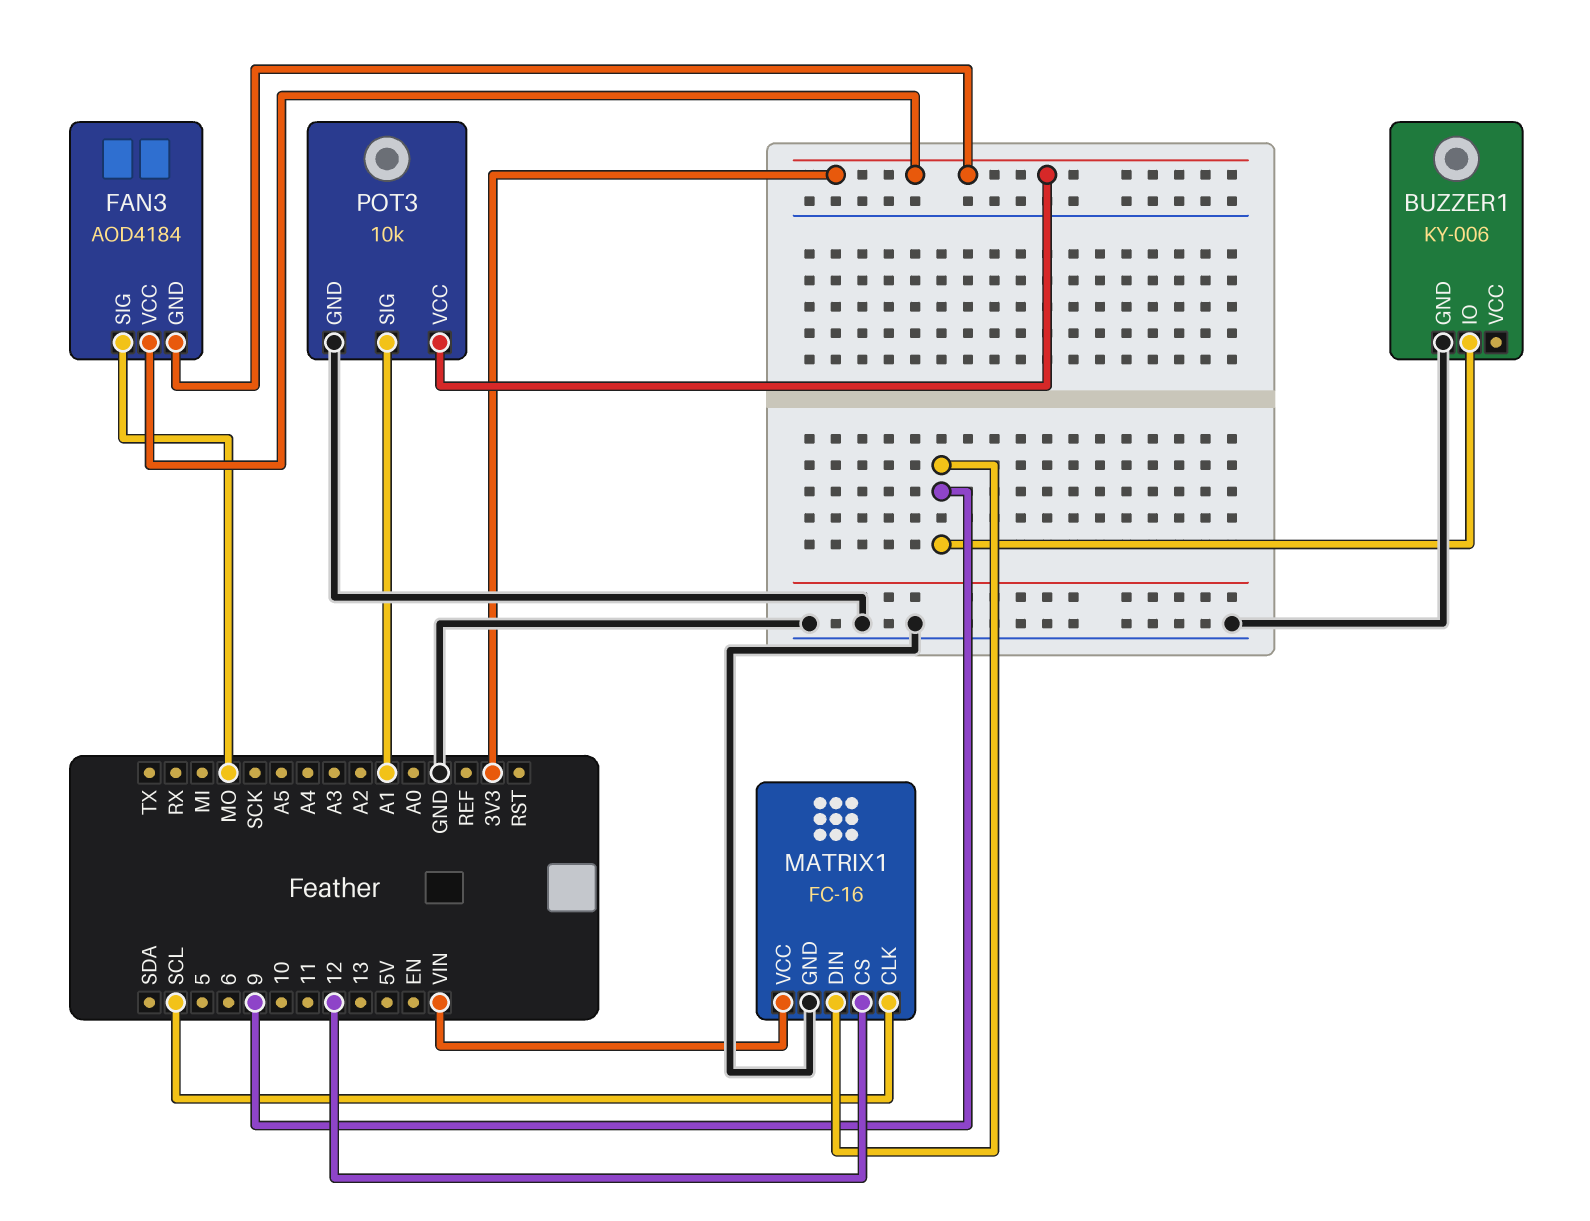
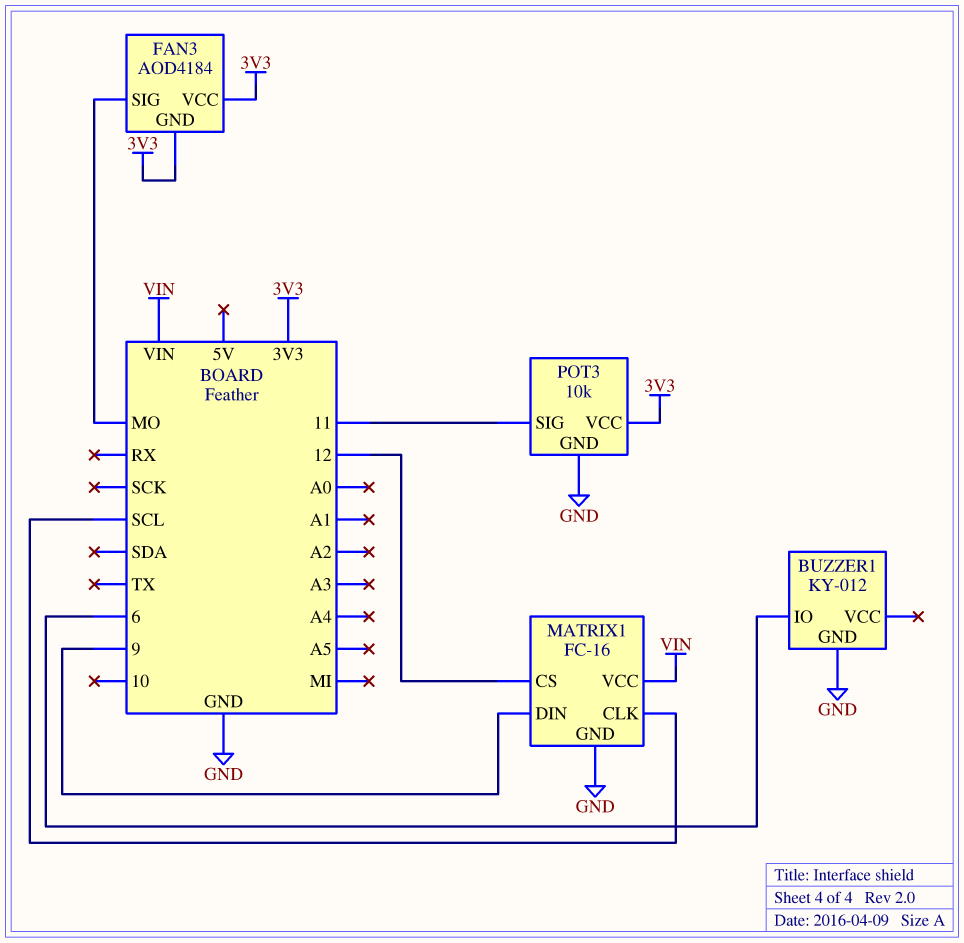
BUZZER1: KY-006 -> KY-012
BUZZER1 pin IO: 9 -> 6
POT3 pin SIG: A1 -> 11

